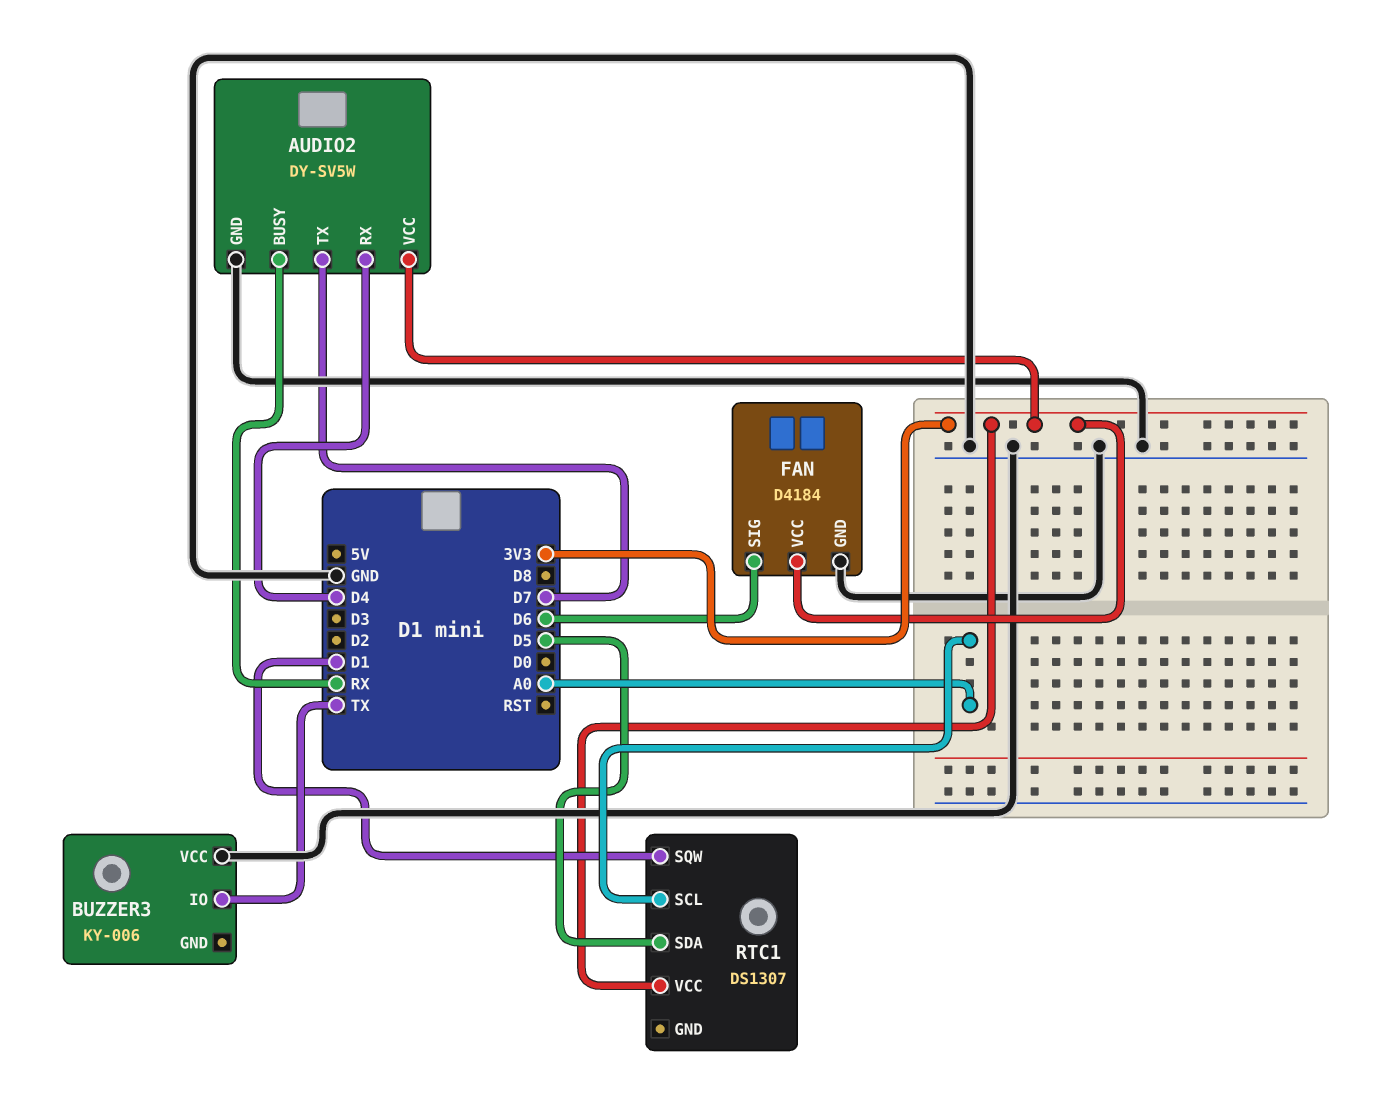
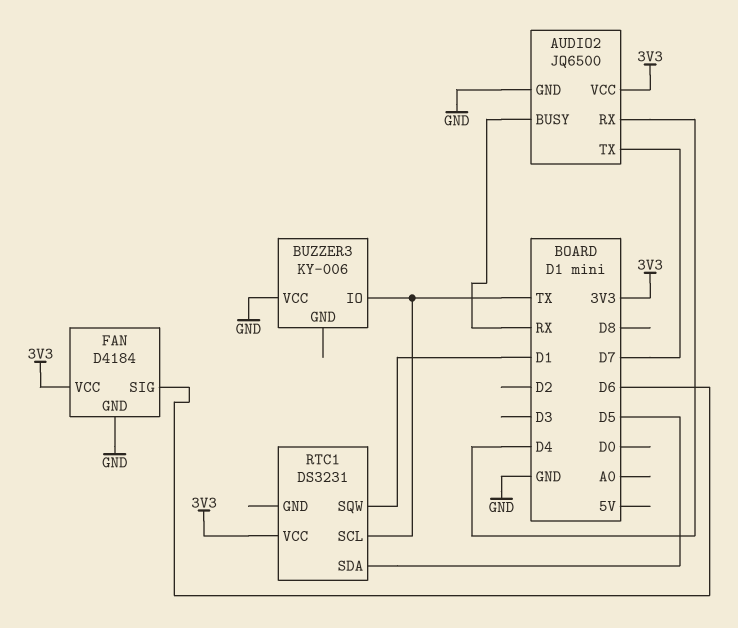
AUDIO2: DY-SV5W -> JQ6500
RTC1: DS1307 -> DS3231
RTC1 pin SCL: A0 -> TX

